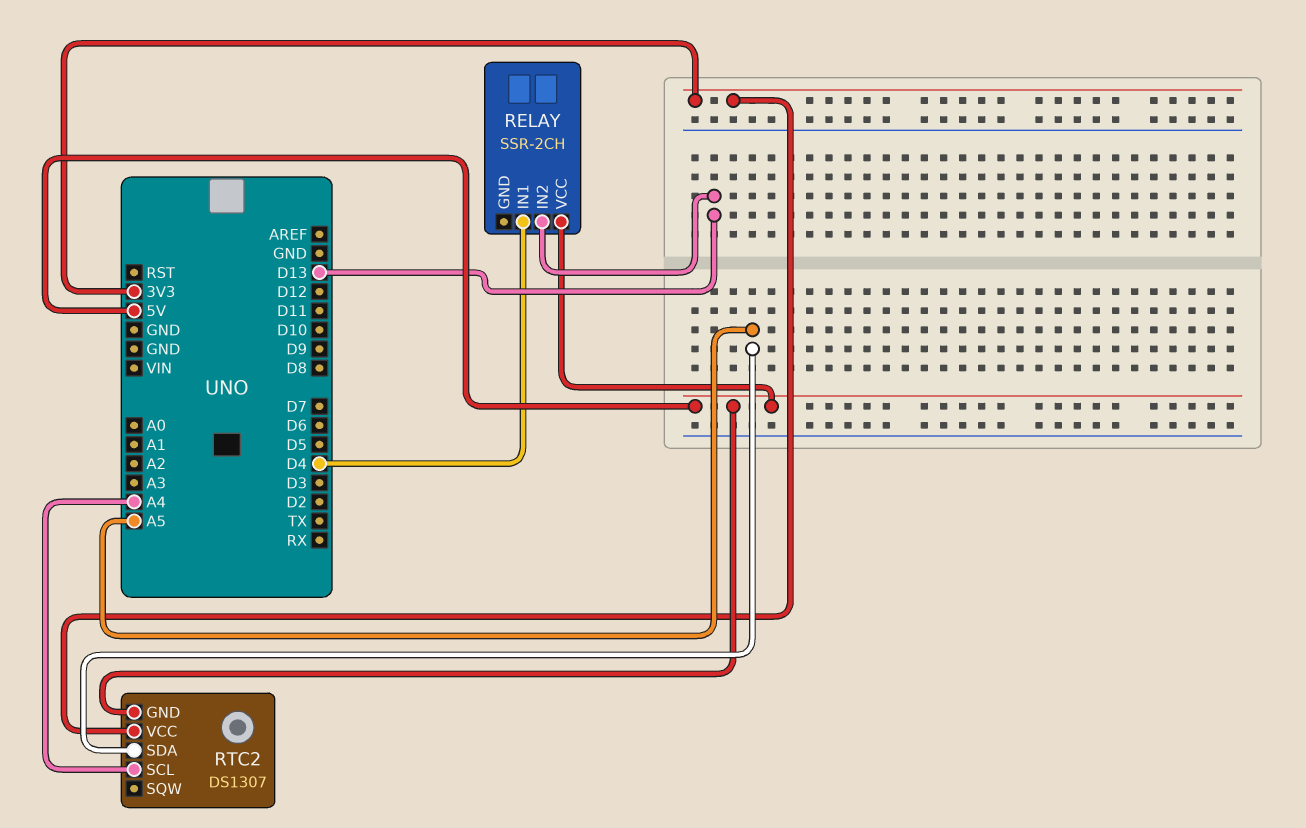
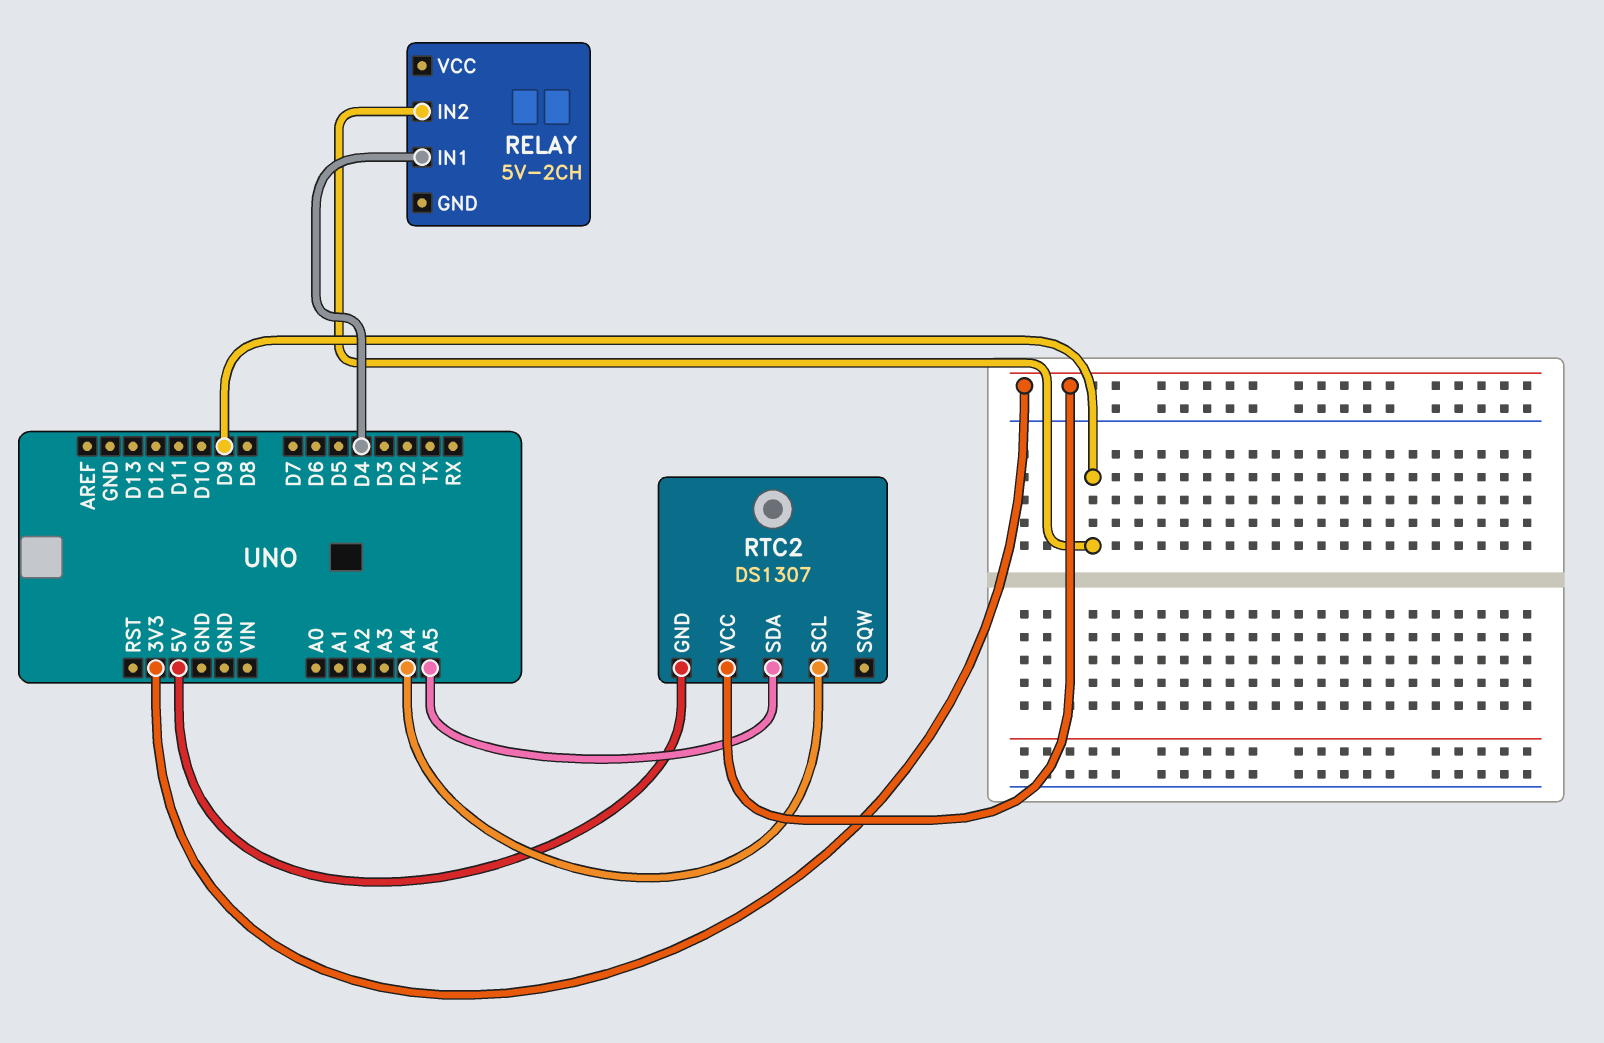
RELAY: SSR-2CH -> 5V-2CH
RELAY pin IN2: D13 -> D9
RELAY pin VCC: 5V -> none

